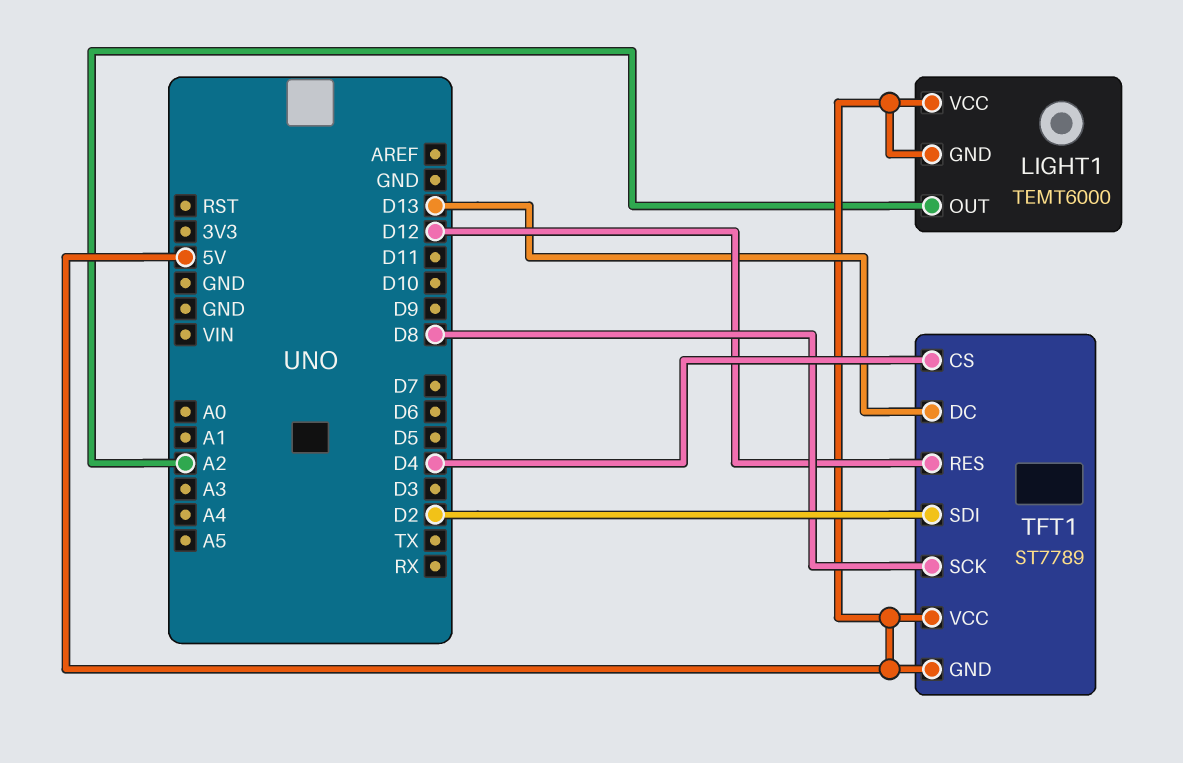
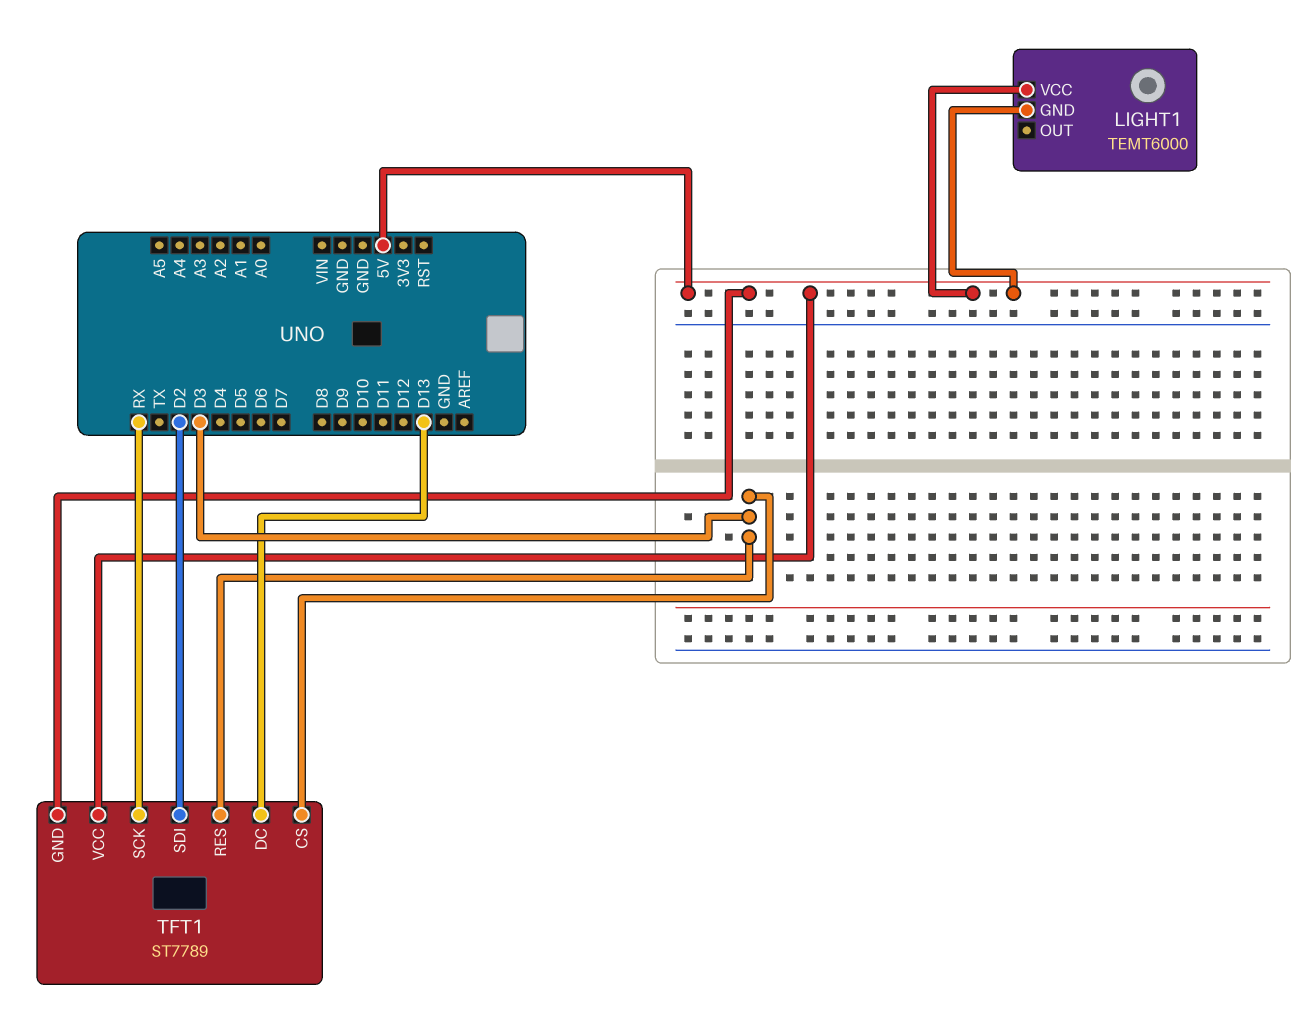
LIGHT1 pin OUT: A2 -> none
TFT1 pin CS: D4 -> D3
TFT1 pin RES: D12 -> D3
TFT1 pin SCK: D8 -> RX

